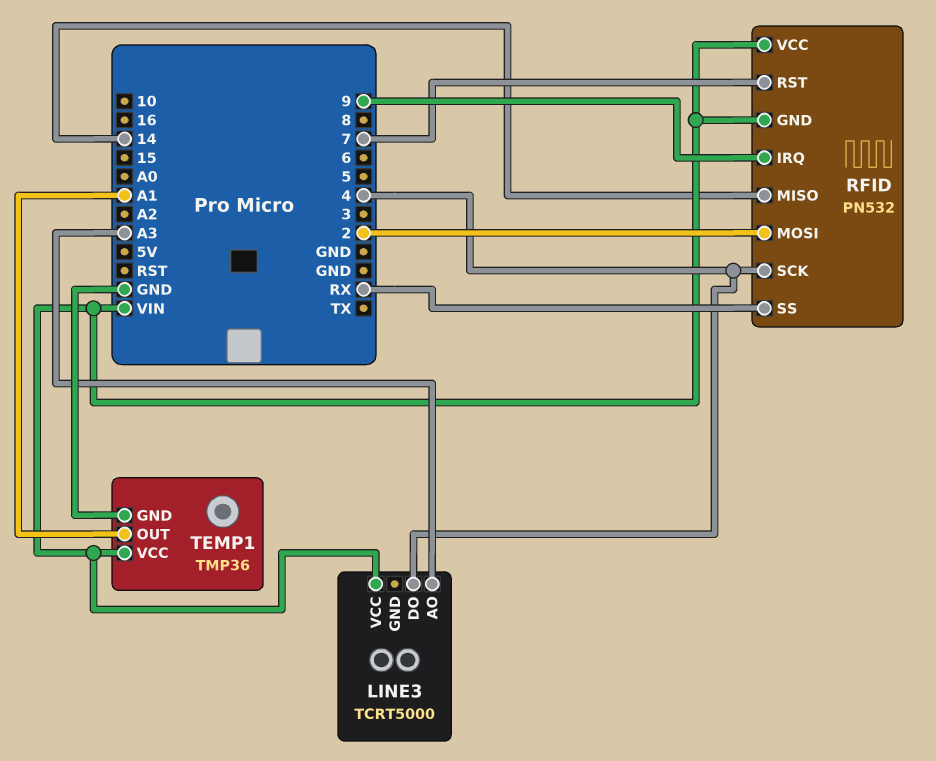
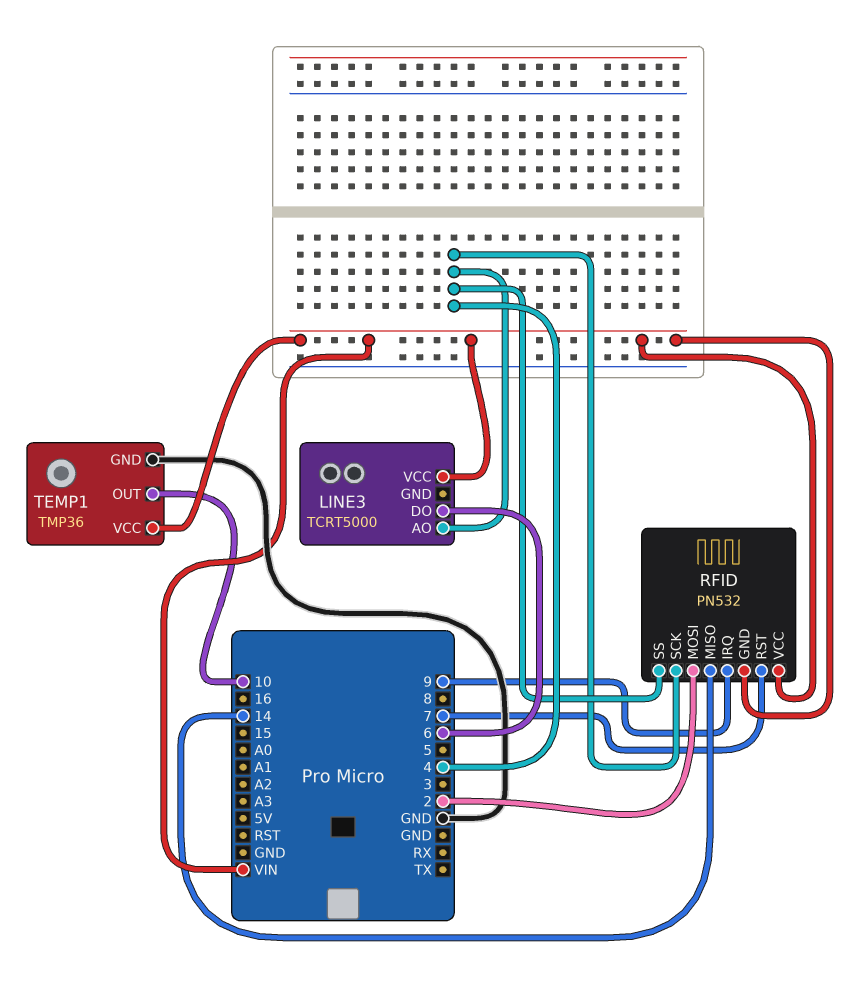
LINE3 pin AO: A3 -> 4
LINE3 pin DO: 4 -> 6
RFID pin SS: RX -> 4
TEMP1 pin OUT: A1 -> 10

